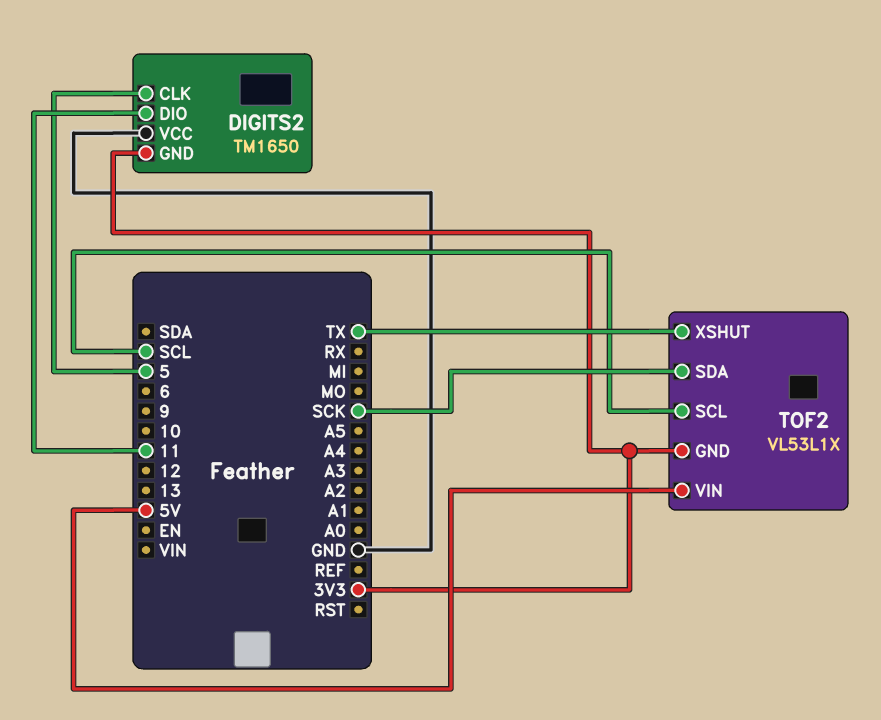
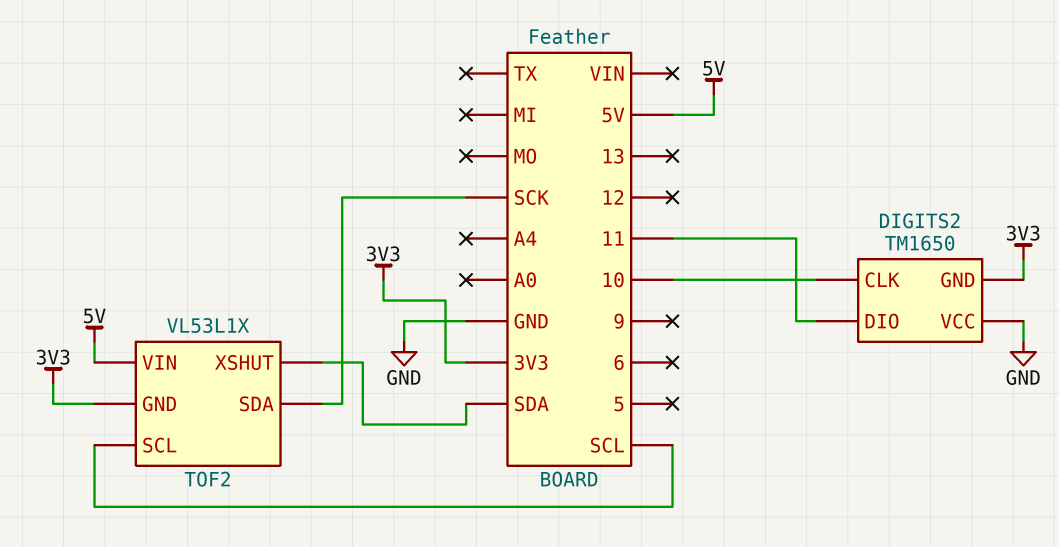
DIGITS2 pin CLK: 5 -> 10
TOF2 pin XSHUT: TX -> SDA

